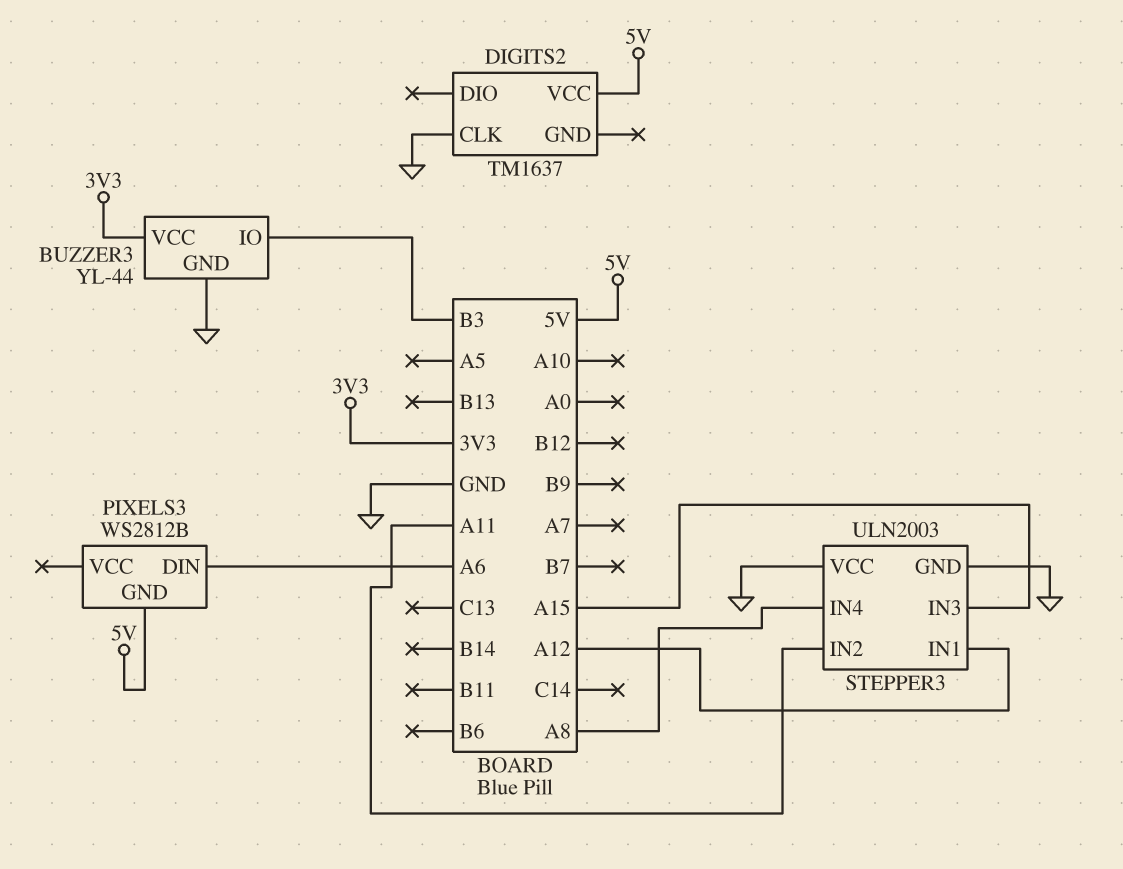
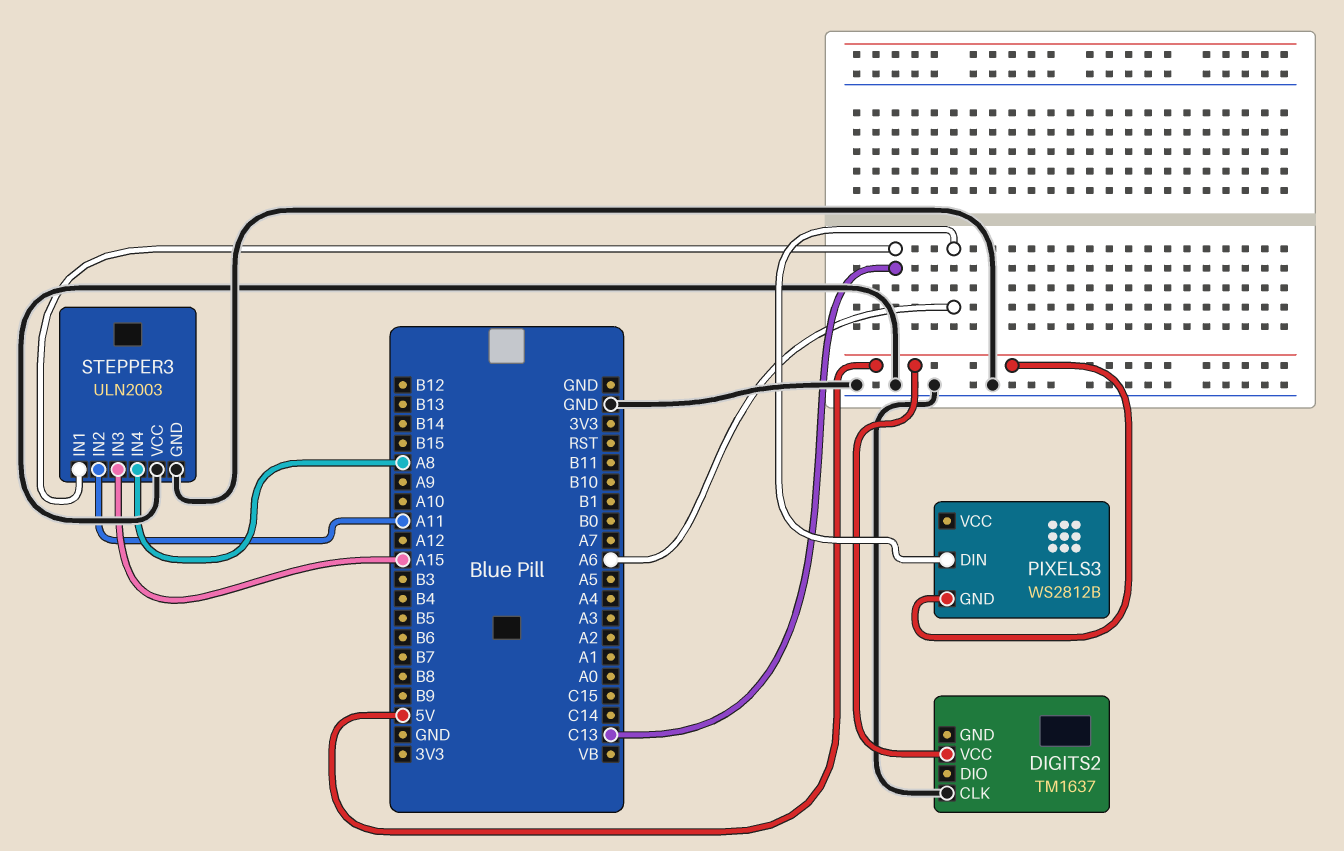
BUZZER3: YL-44 -> none
BUZZER3 pin GND: GND -> none
BUZZER3 pin IO: B3 -> none
BUZZER3 pin VCC: 3V3 -> none
STEPPER3 pin IN1: A12 -> C13

